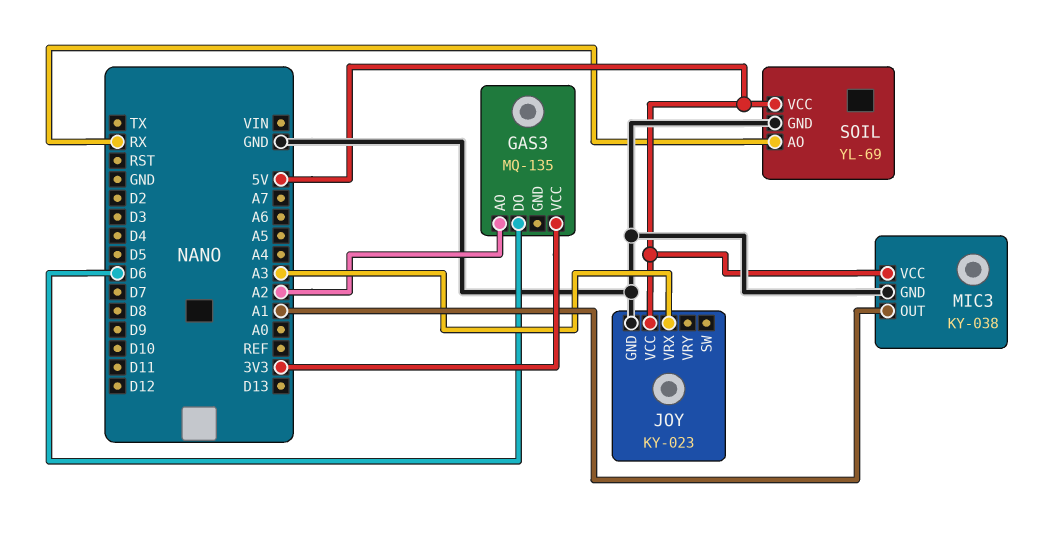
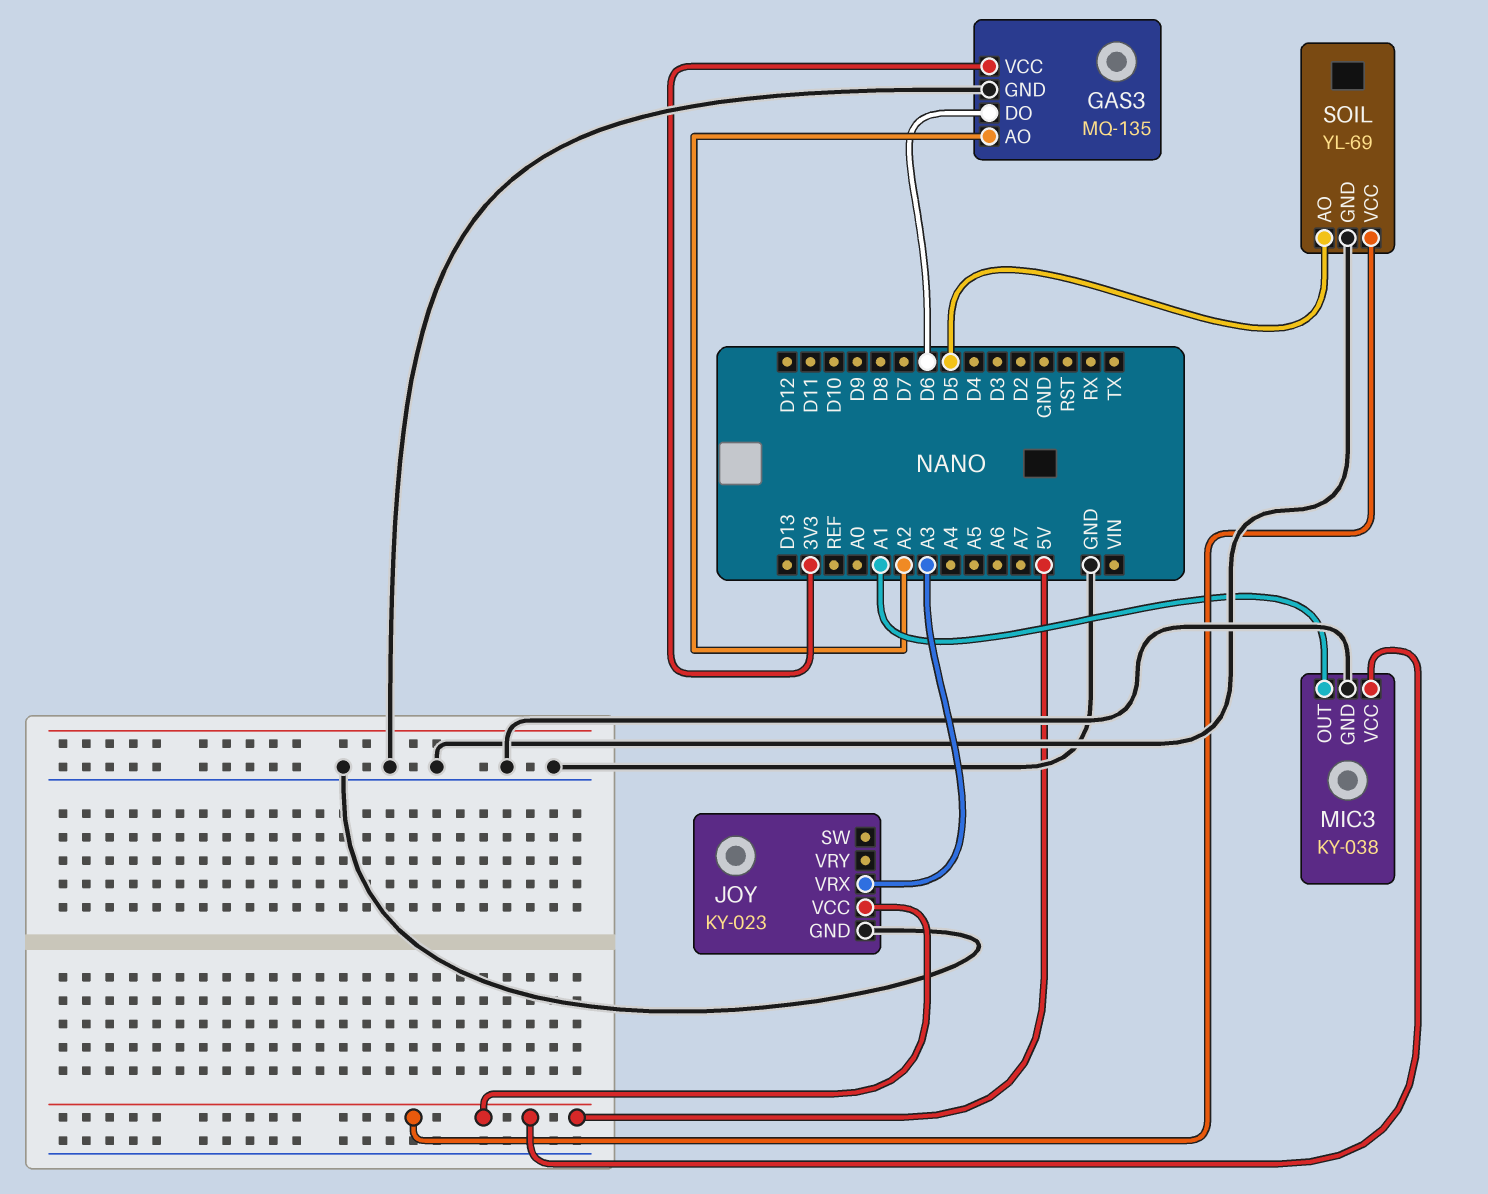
GAS3 pin GND: none -> GND
SOIL pin AO: RX -> D5

